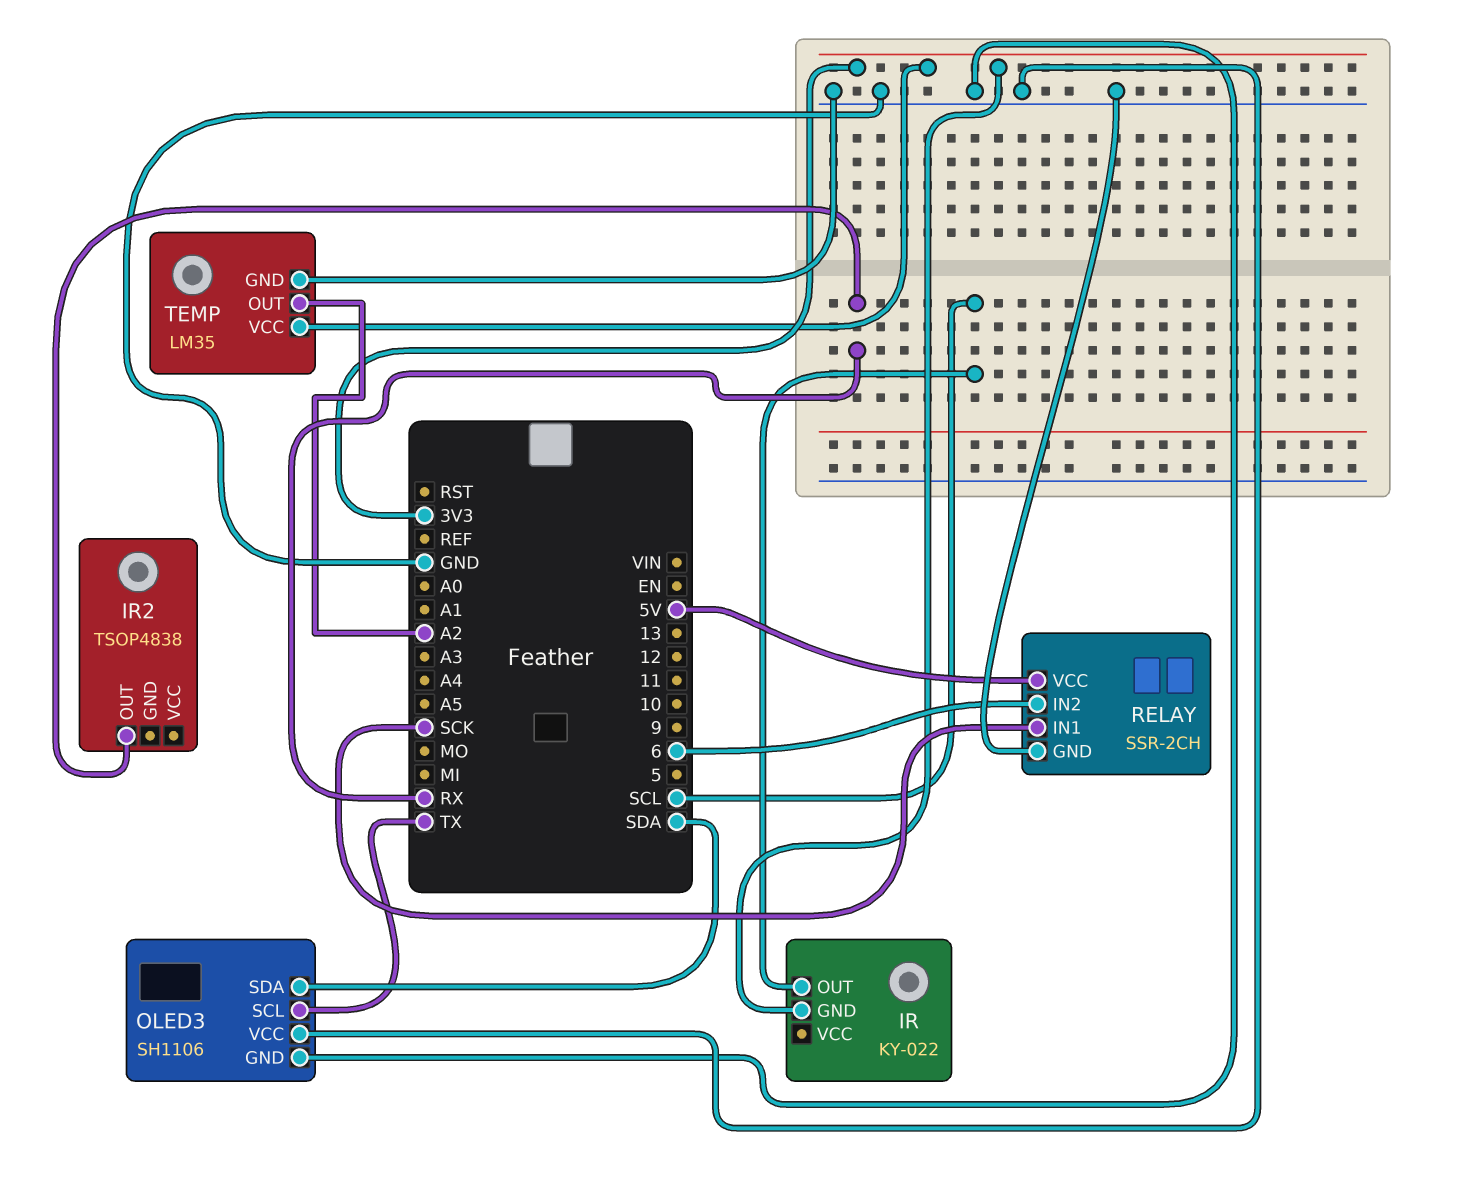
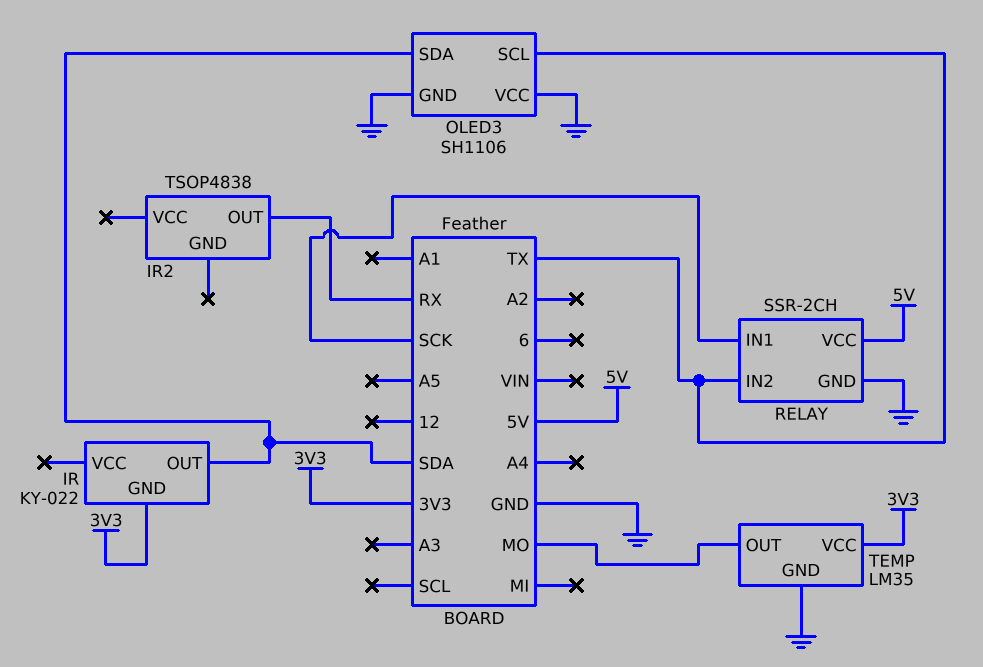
IR pin OUT: SCL -> SDA
RELAY pin IN2: 6 -> TX
TEMP pin OUT: A2 -> MO

